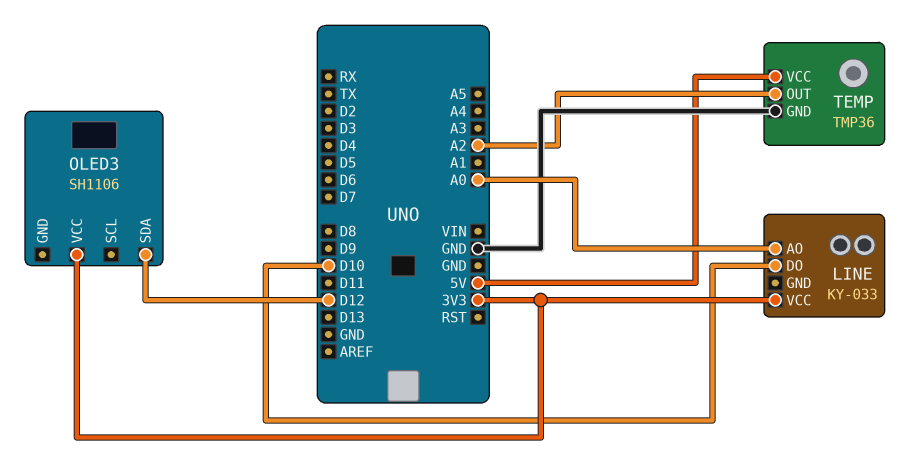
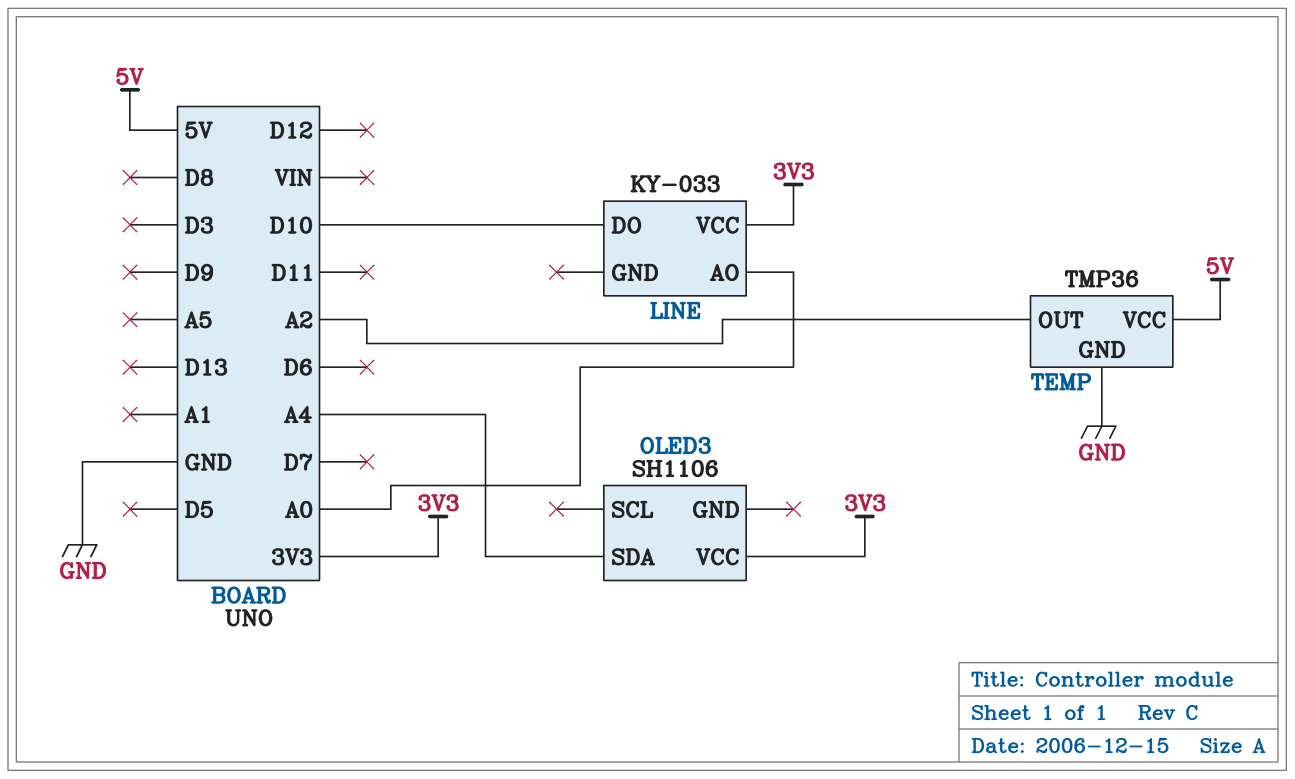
OLED3 pin SDA: D12 -> A4

